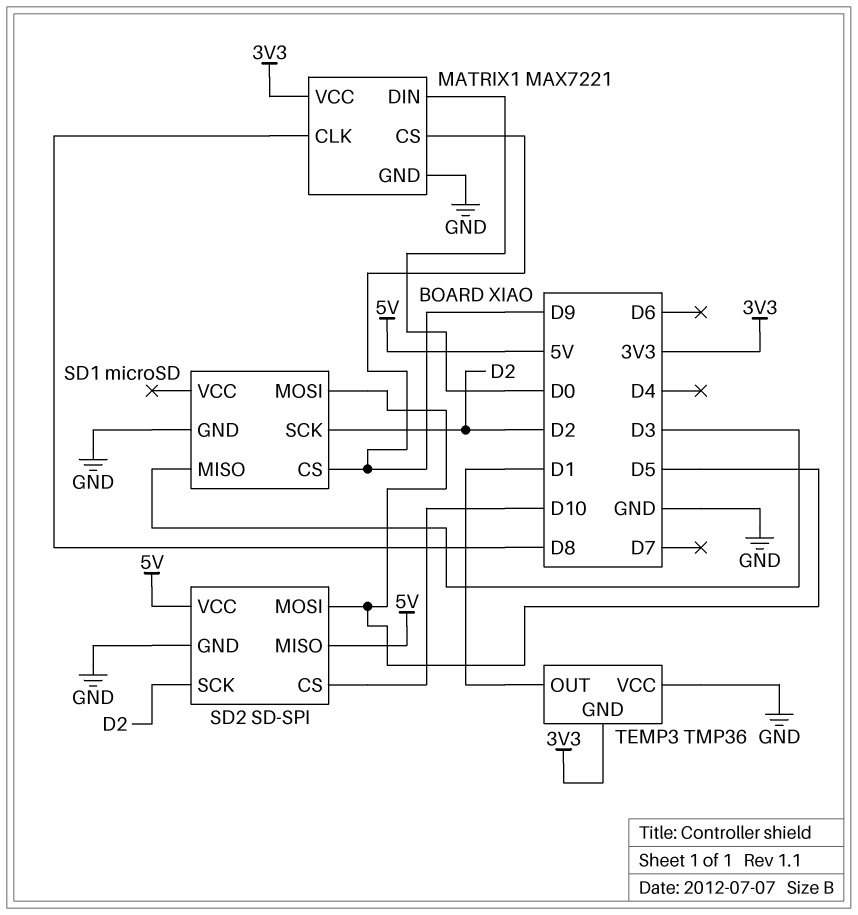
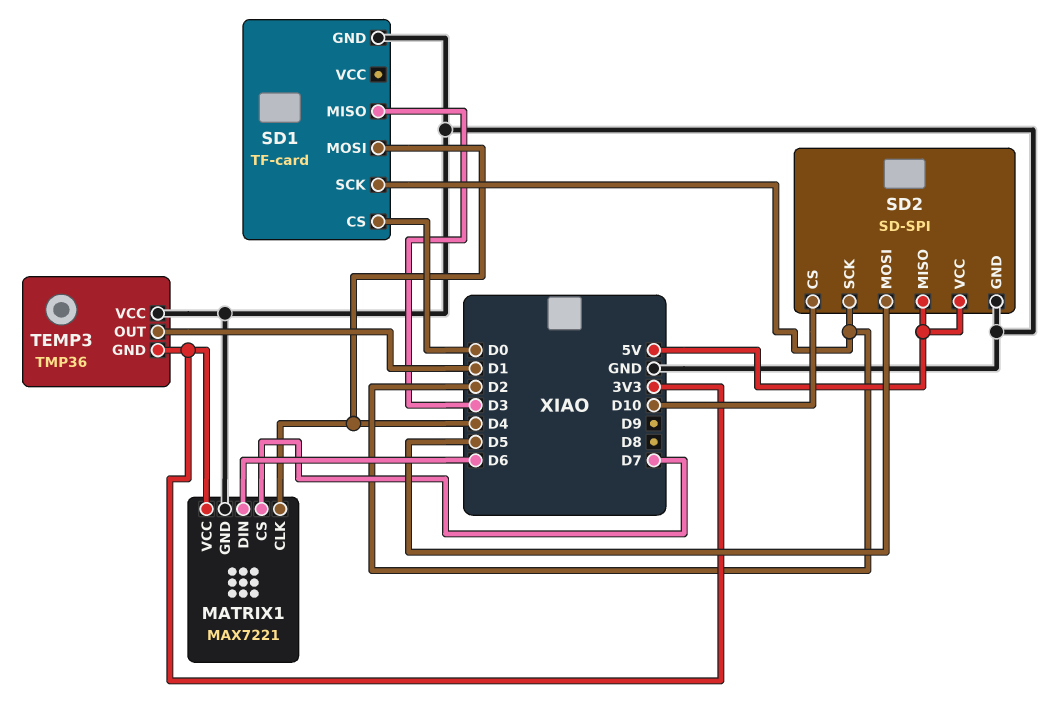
MATRIX1 pin CLK: D8 -> D4
MATRIX1 pin CS: D9 -> D7
MATRIX1 pin DIN: D0 -> D6
SD1: microSD -> TF-card
SD1 pin CS: D9 -> D0
SD1 pin MOSI: D5 -> D4

